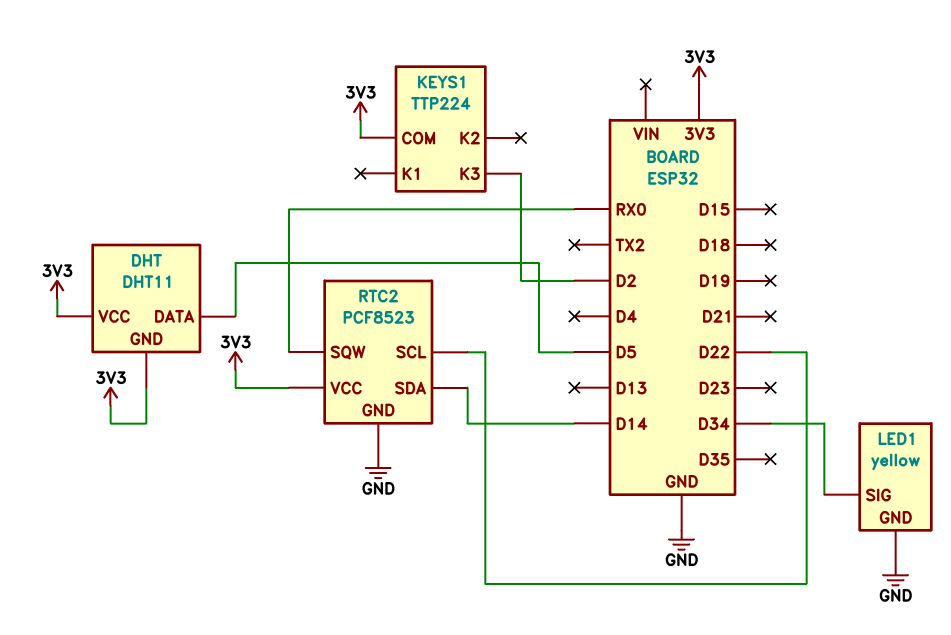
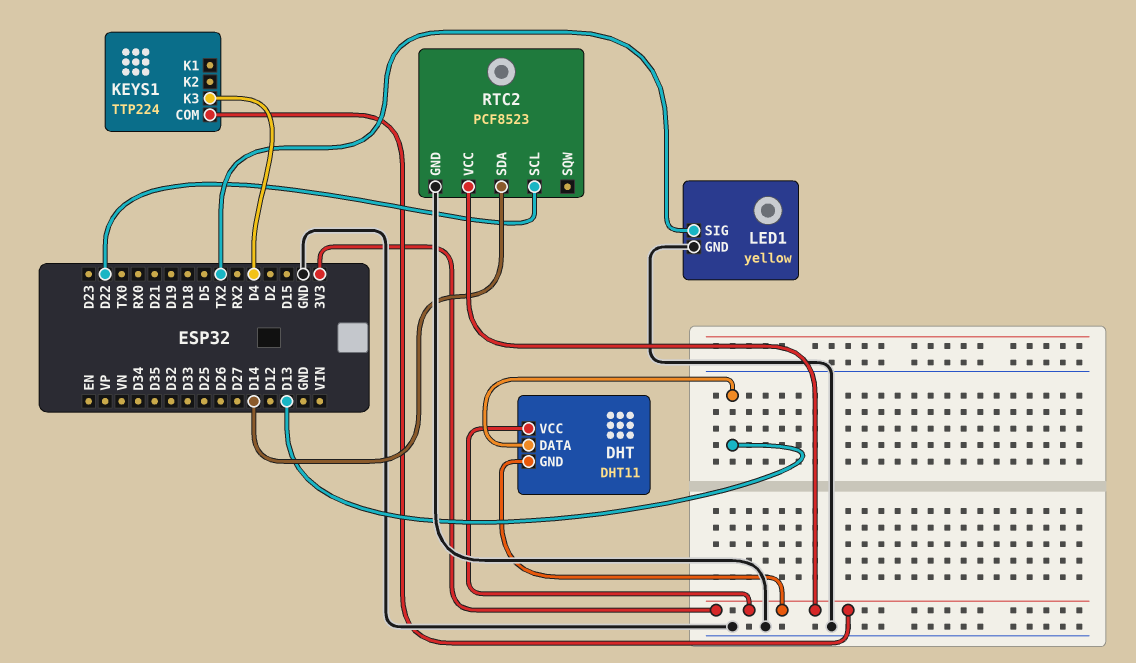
DHT pin DATA: D5 -> D13
KEYS1 pin K3: D2 -> D4
LED1 pin SIG: D34 -> TX2
RTC2 pin SQW: RX0 -> none

